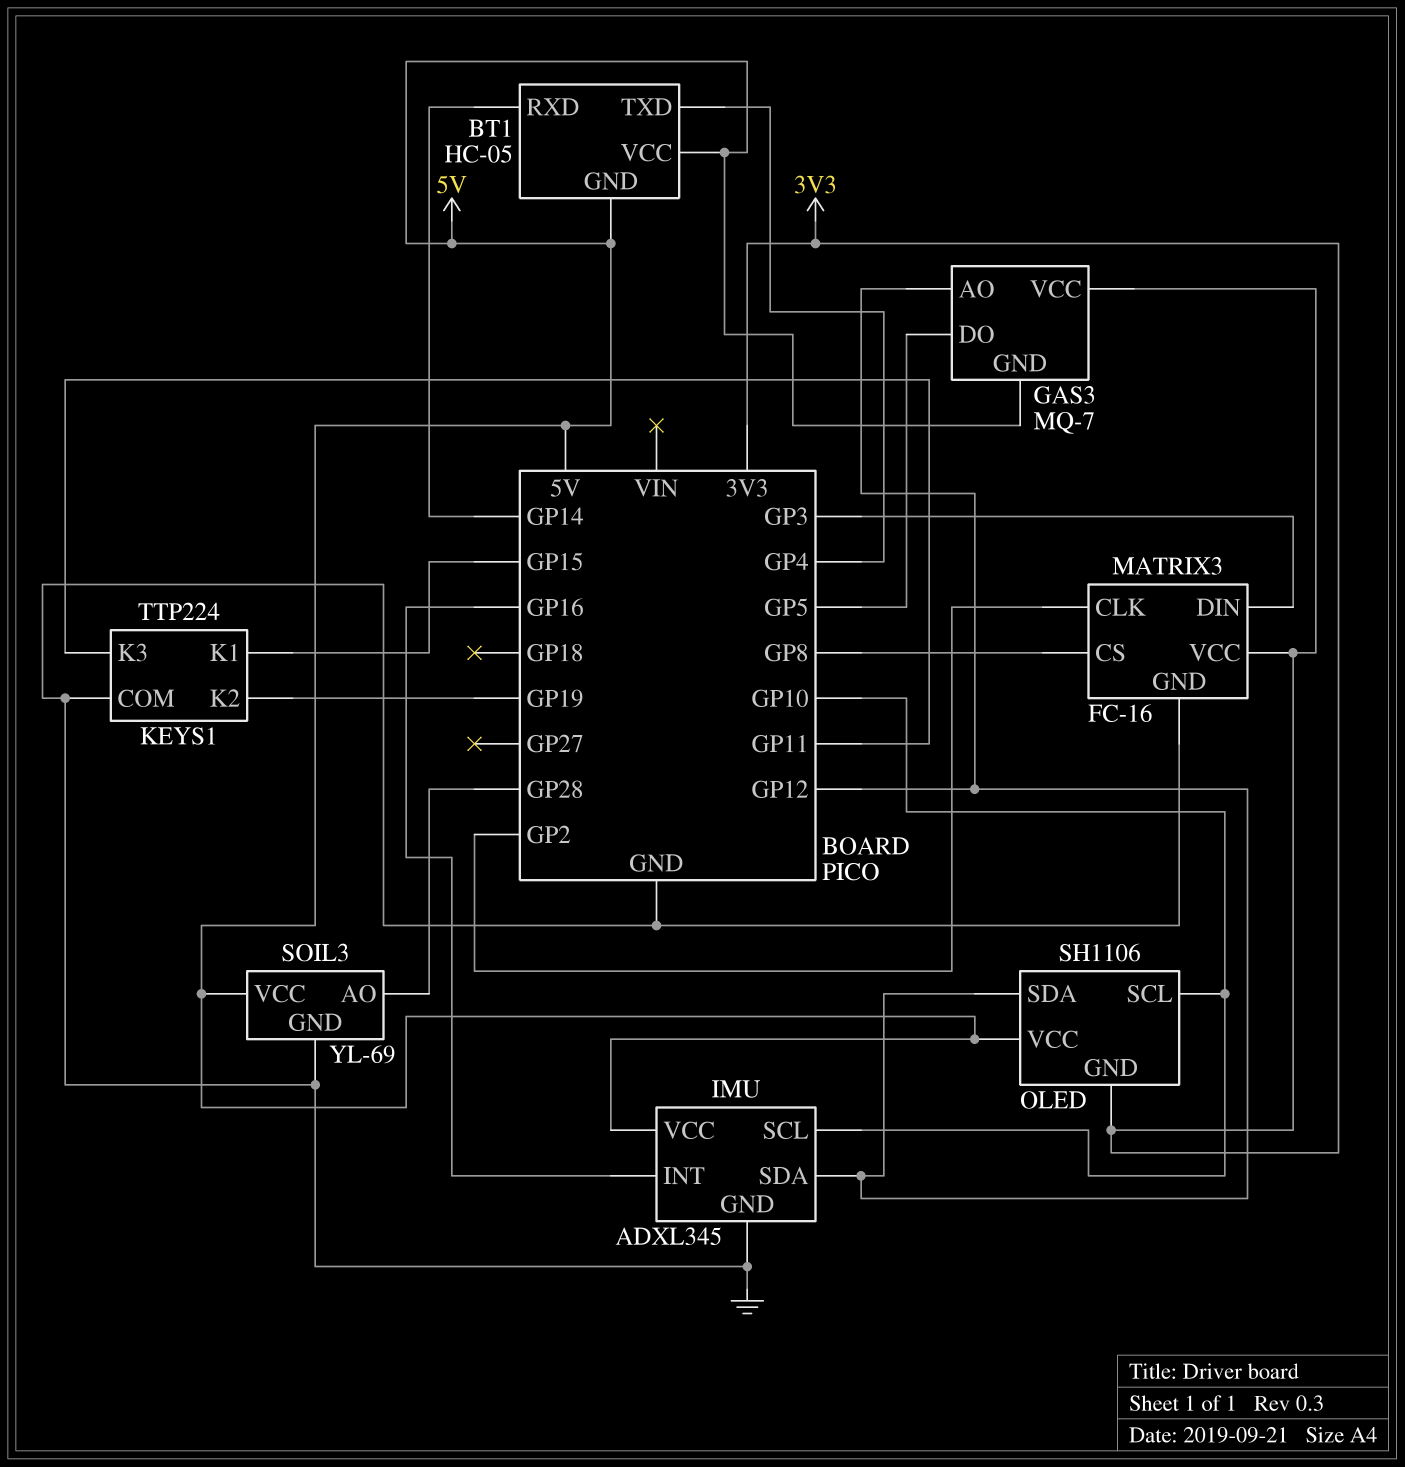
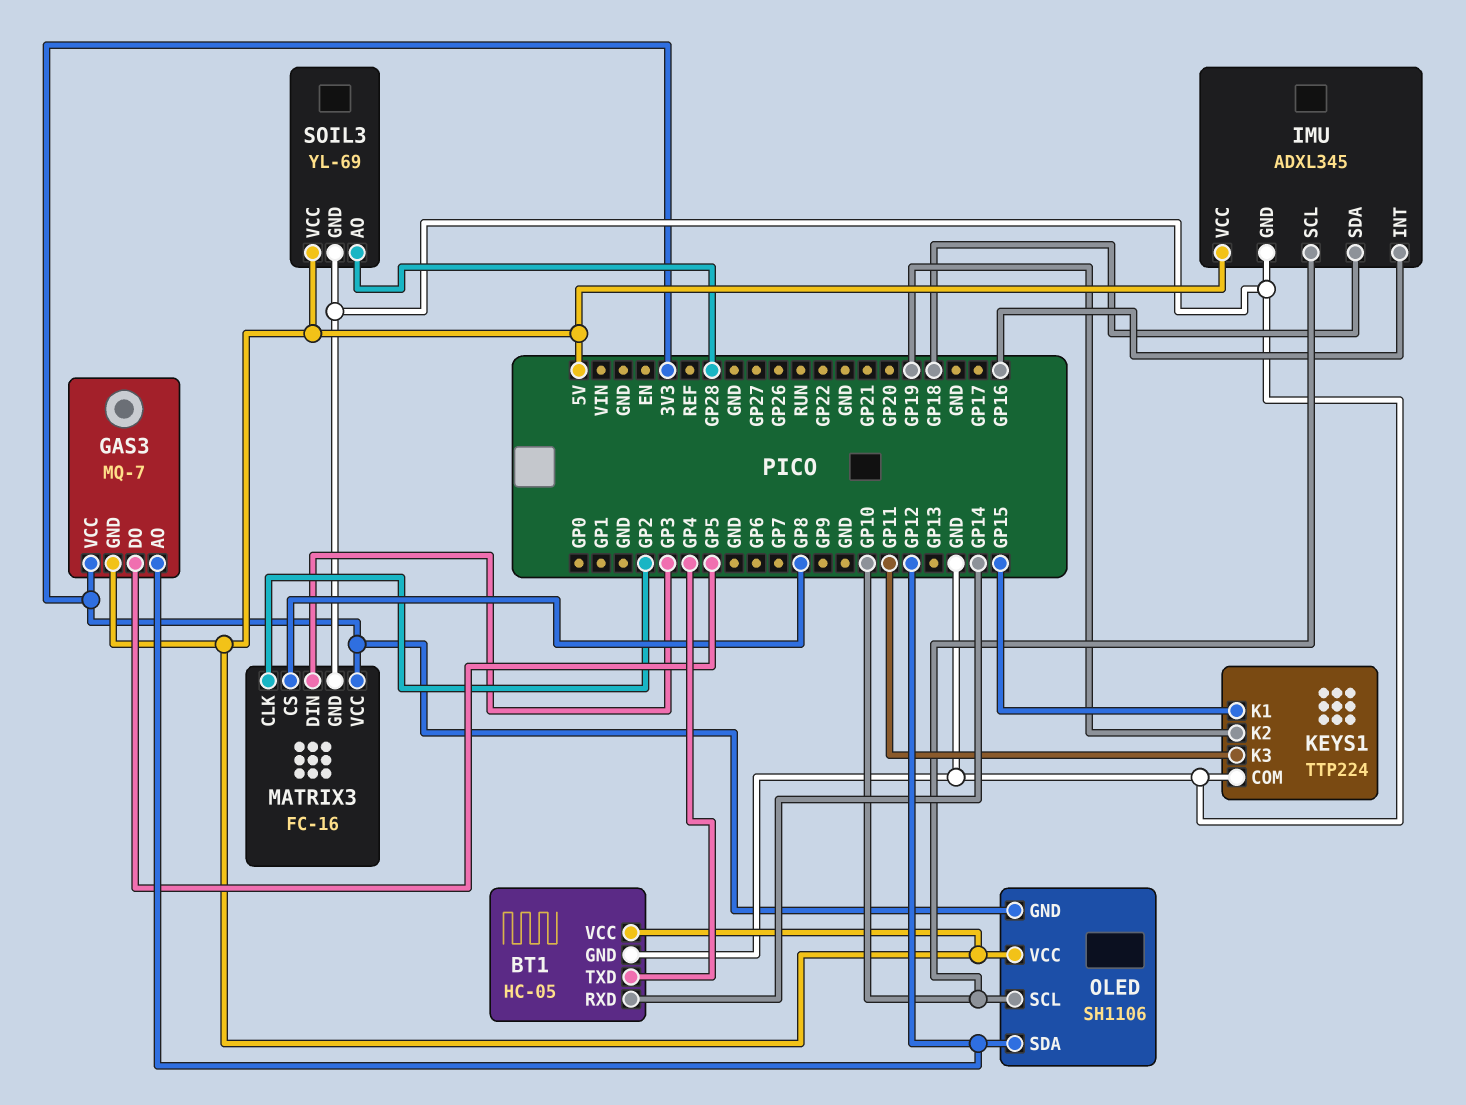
BT1 pin GND: 5V -> GND
IMU pin SDA: GP12 -> GP18

